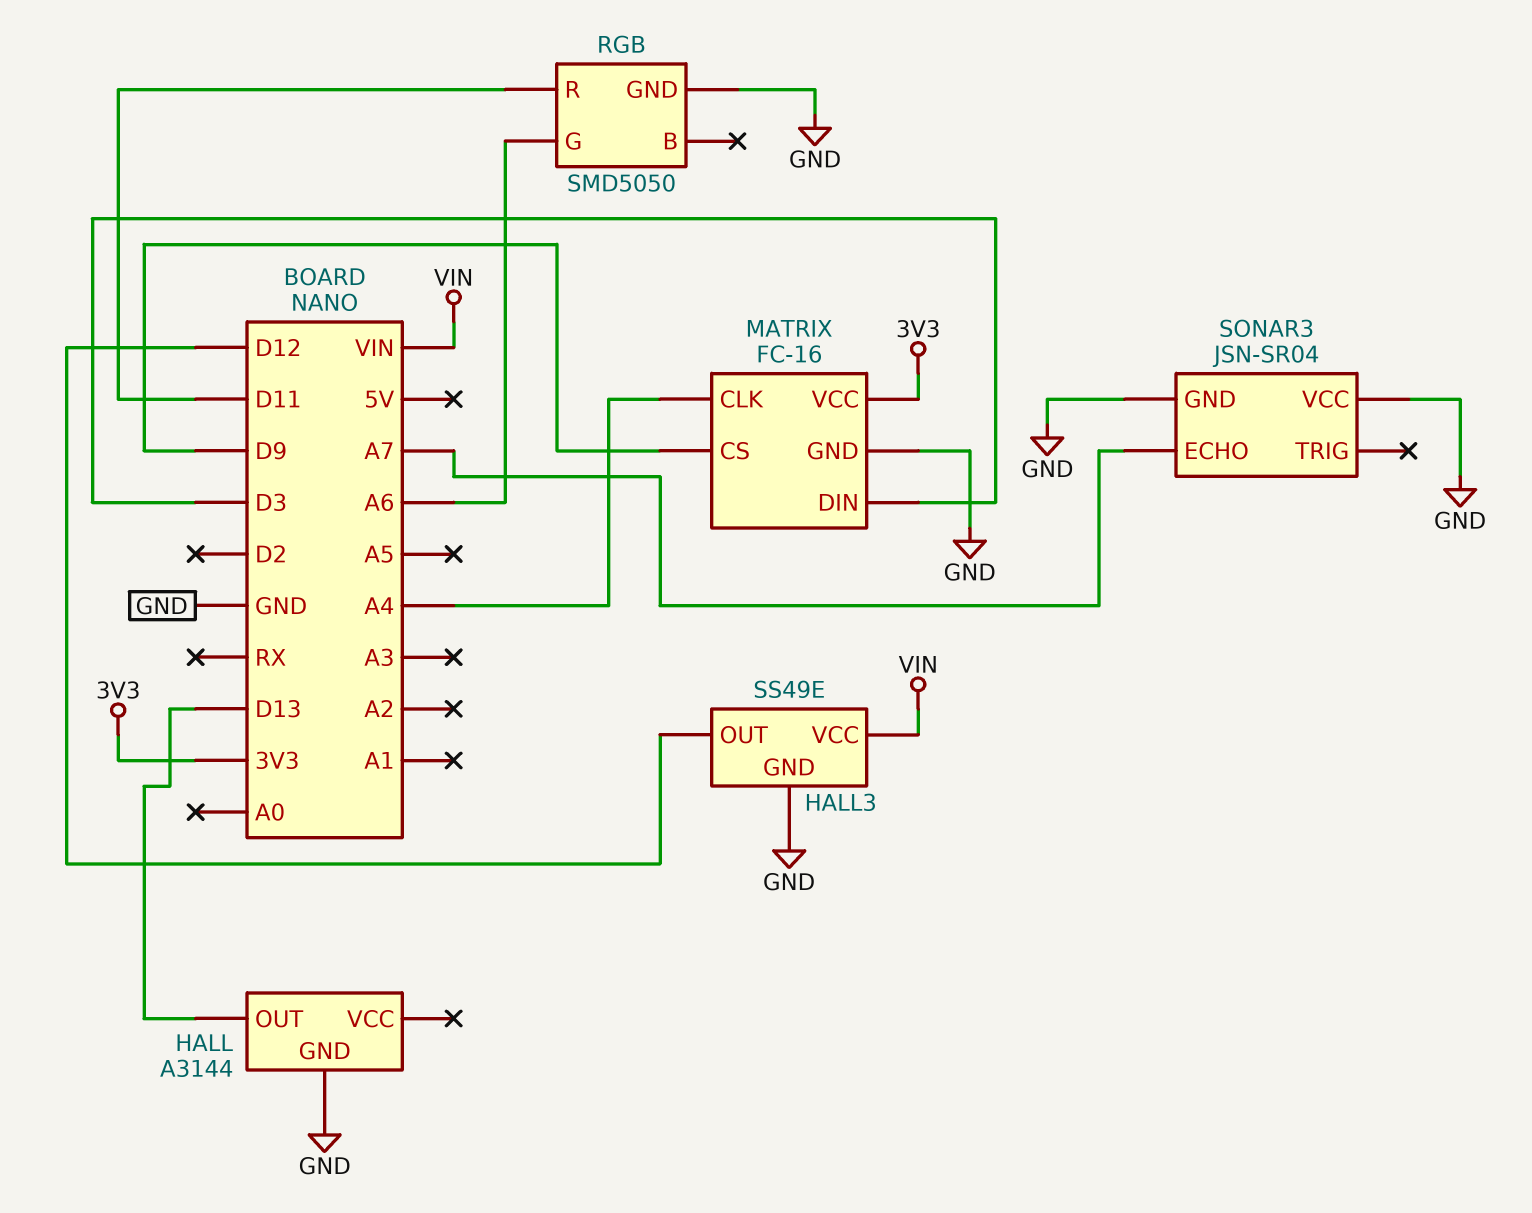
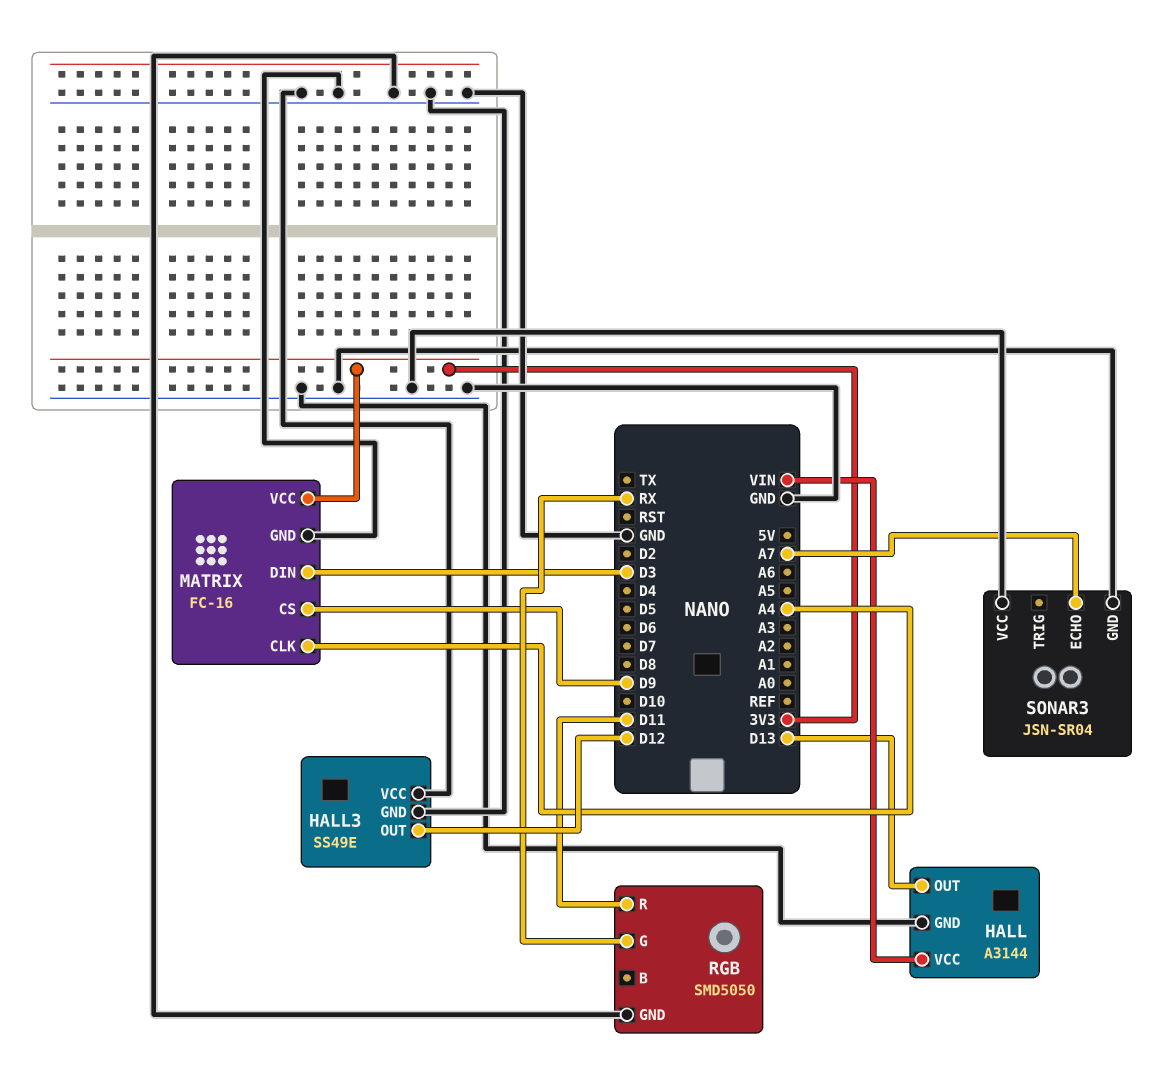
HALL pin VCC: none -> VIN
HALL3 pin VCC: VIN -> GND
RGB pin G: A6 -> RX

